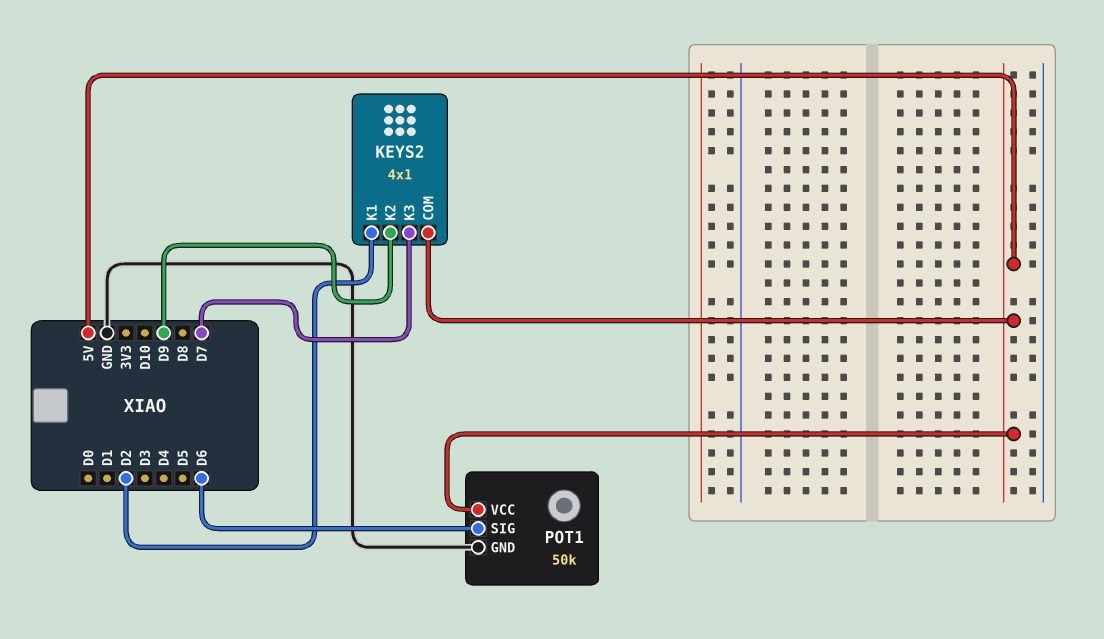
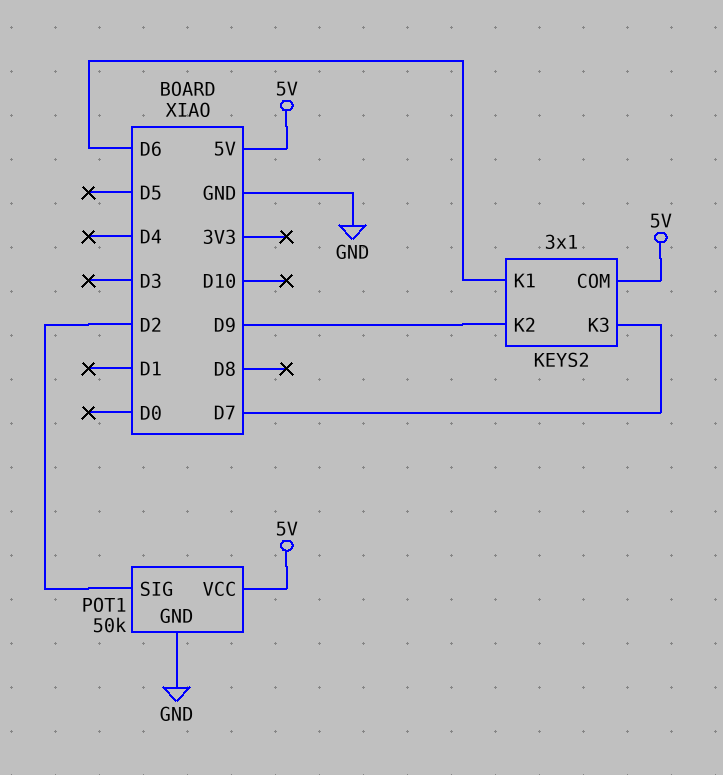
KEYS2: 4x1 -> 3x1
KEYS2 pin K1: D2 -> D6
POT1 pin SIG: D6 -> D2

